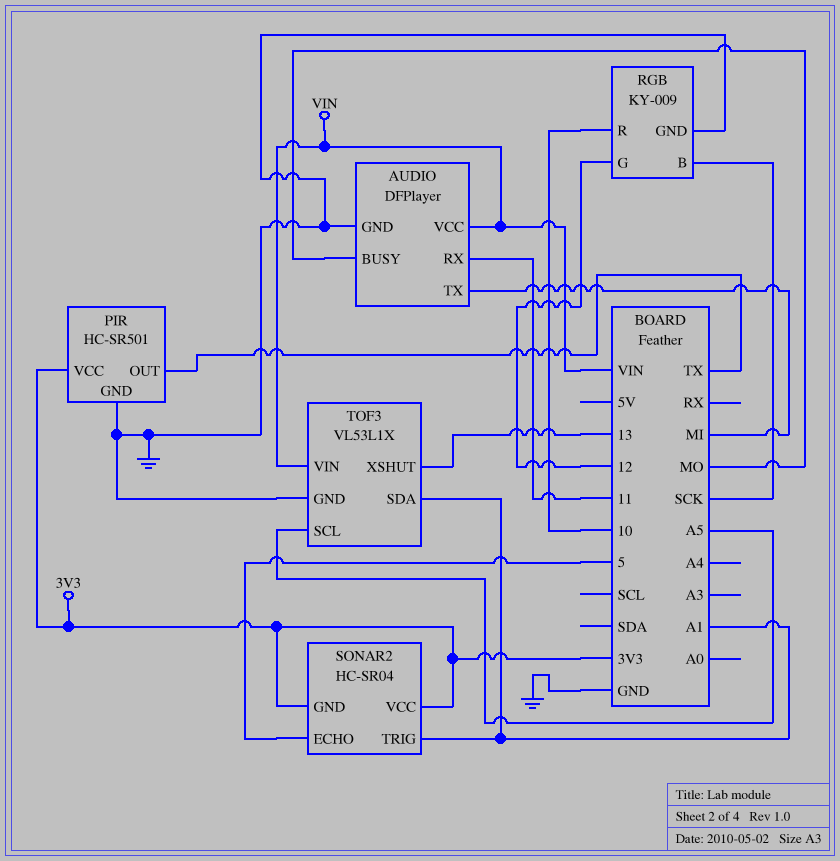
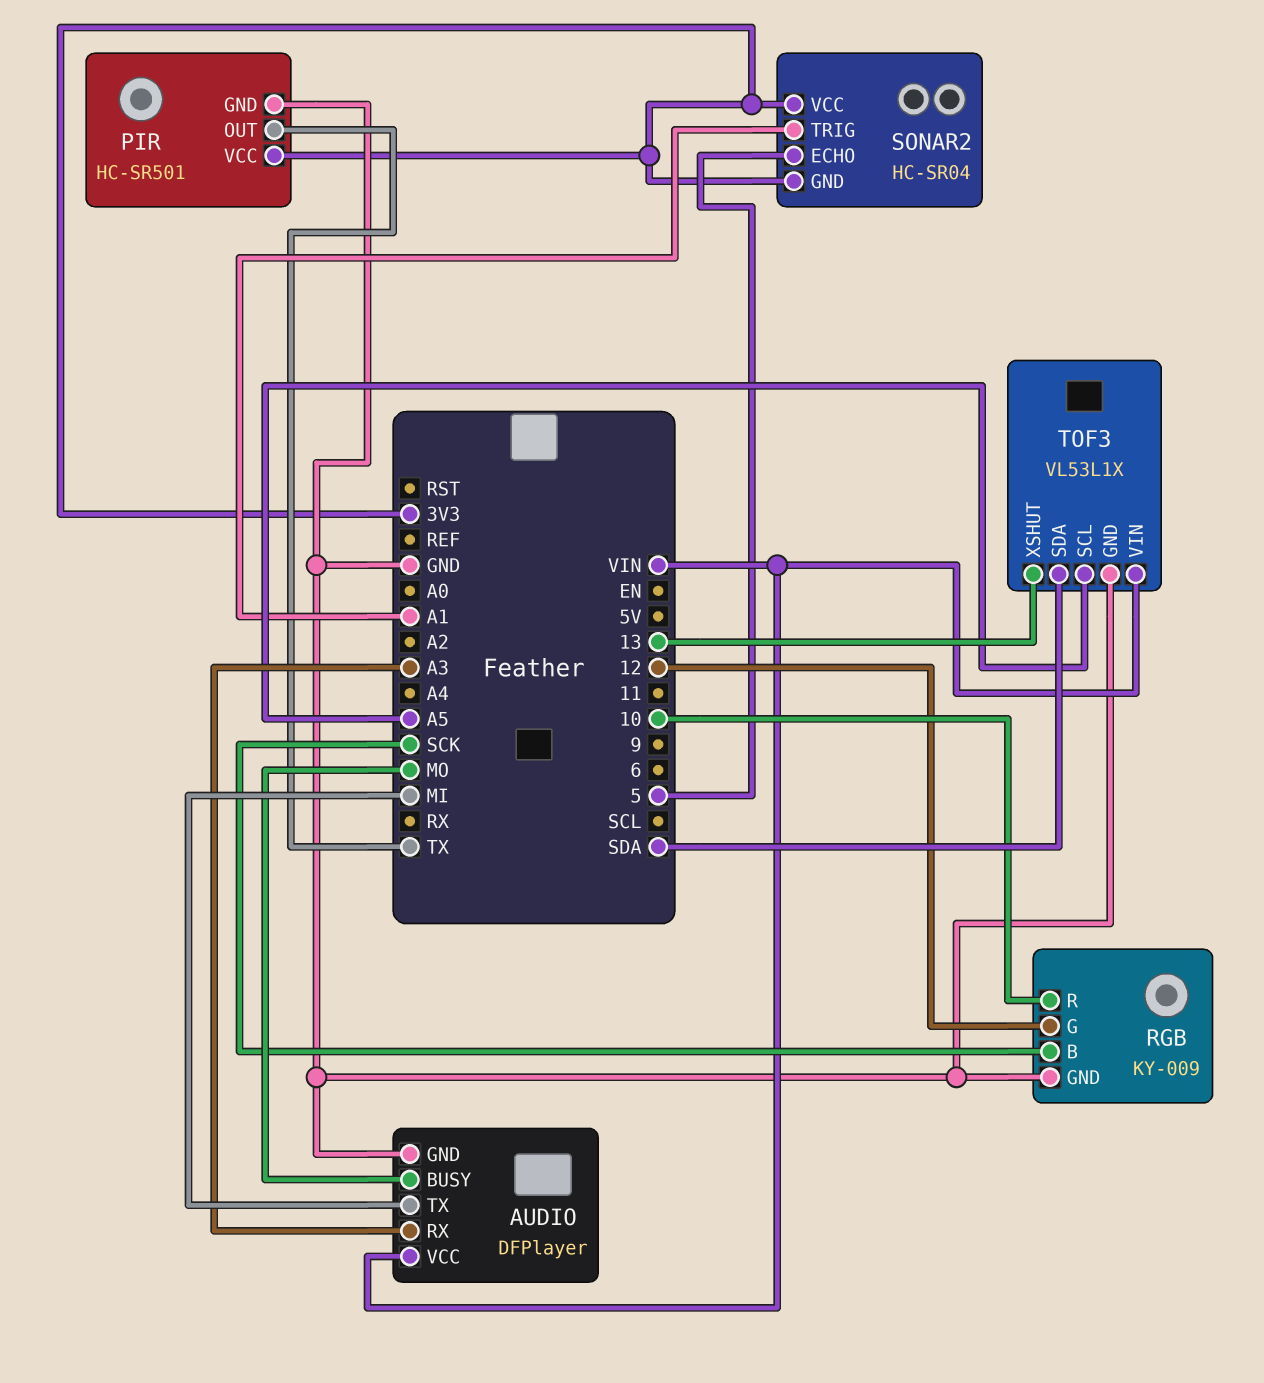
AUDIO pin RX: 11 -> A3
TOF3 pin SDA: A1 -> SDA

